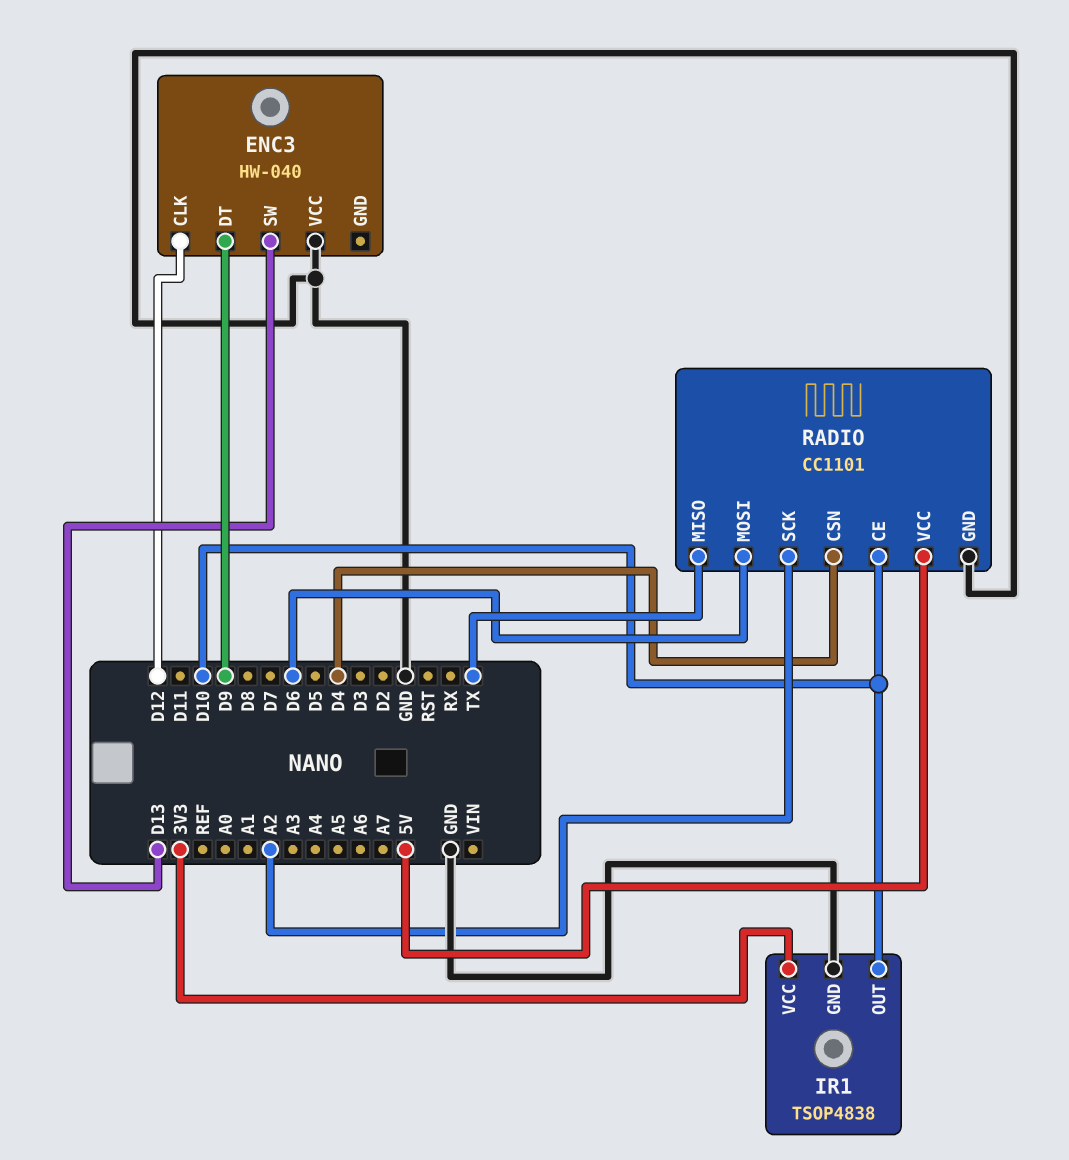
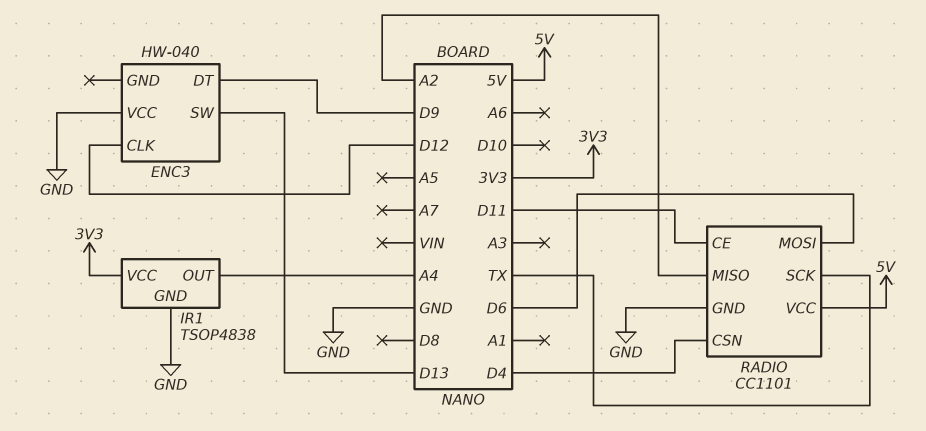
IR1 pin OUT: D10 -> A4
RADIO pin CE: D10 -> D11
RADIO pin MISO: TX -> A2
RADIO pin SCK: A2 -> TX

